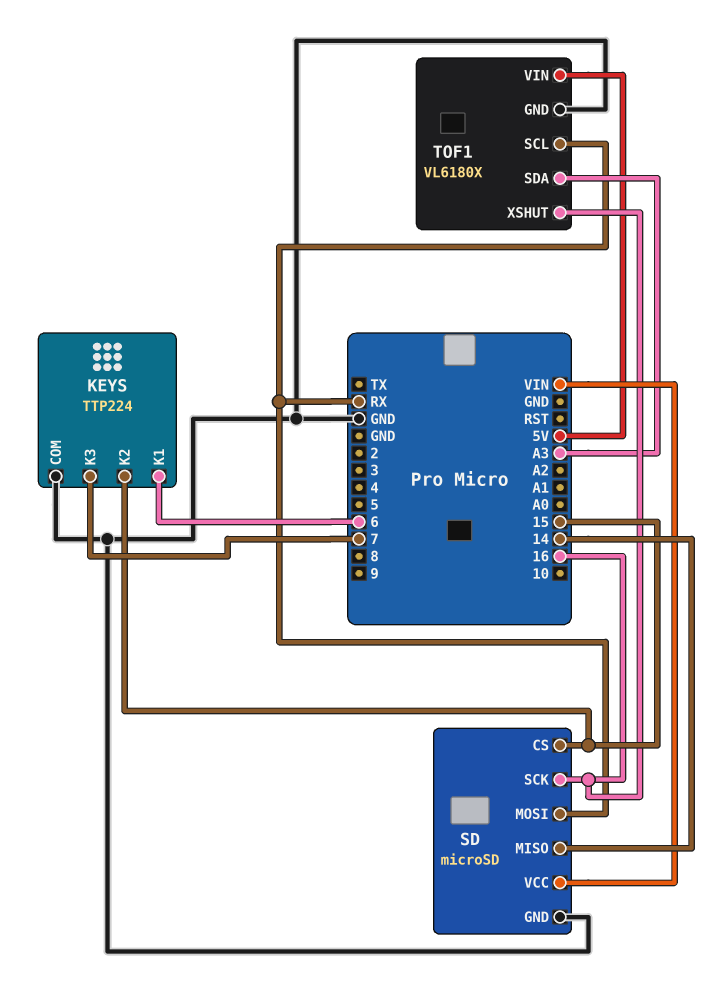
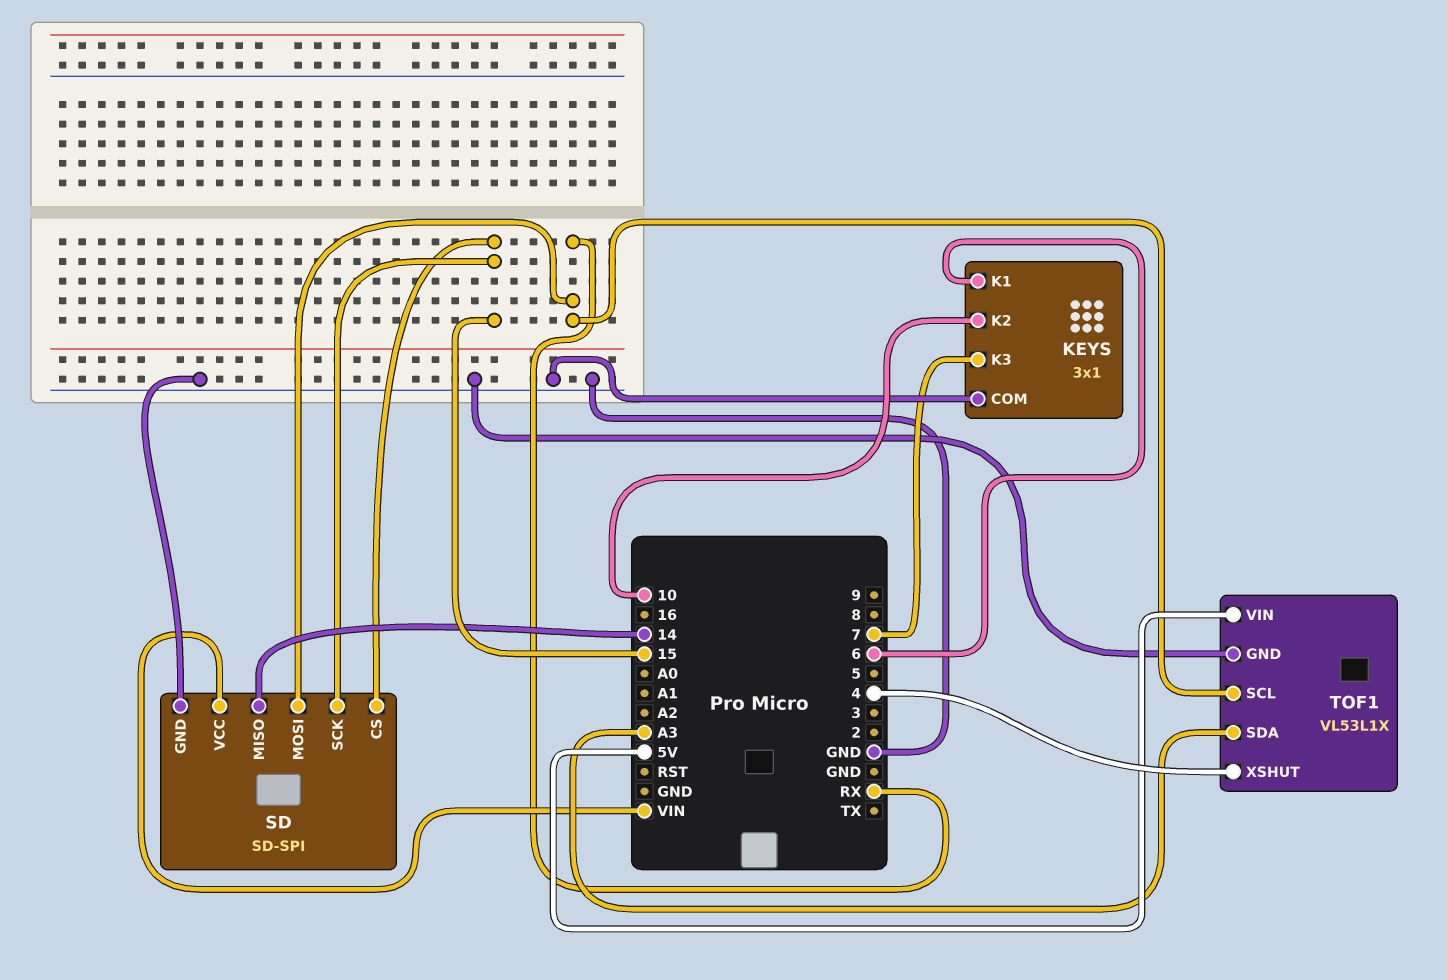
KEYS: TTP224 -> 3x1
KEYS pin K2: 15 -> 10
SD: microSD -> SD-SPI
SD pin SCK: 16 -> 15
TOF1: VL6180X -> VL53L1X
TOF1 pin XSHUT: 16 -> 4

